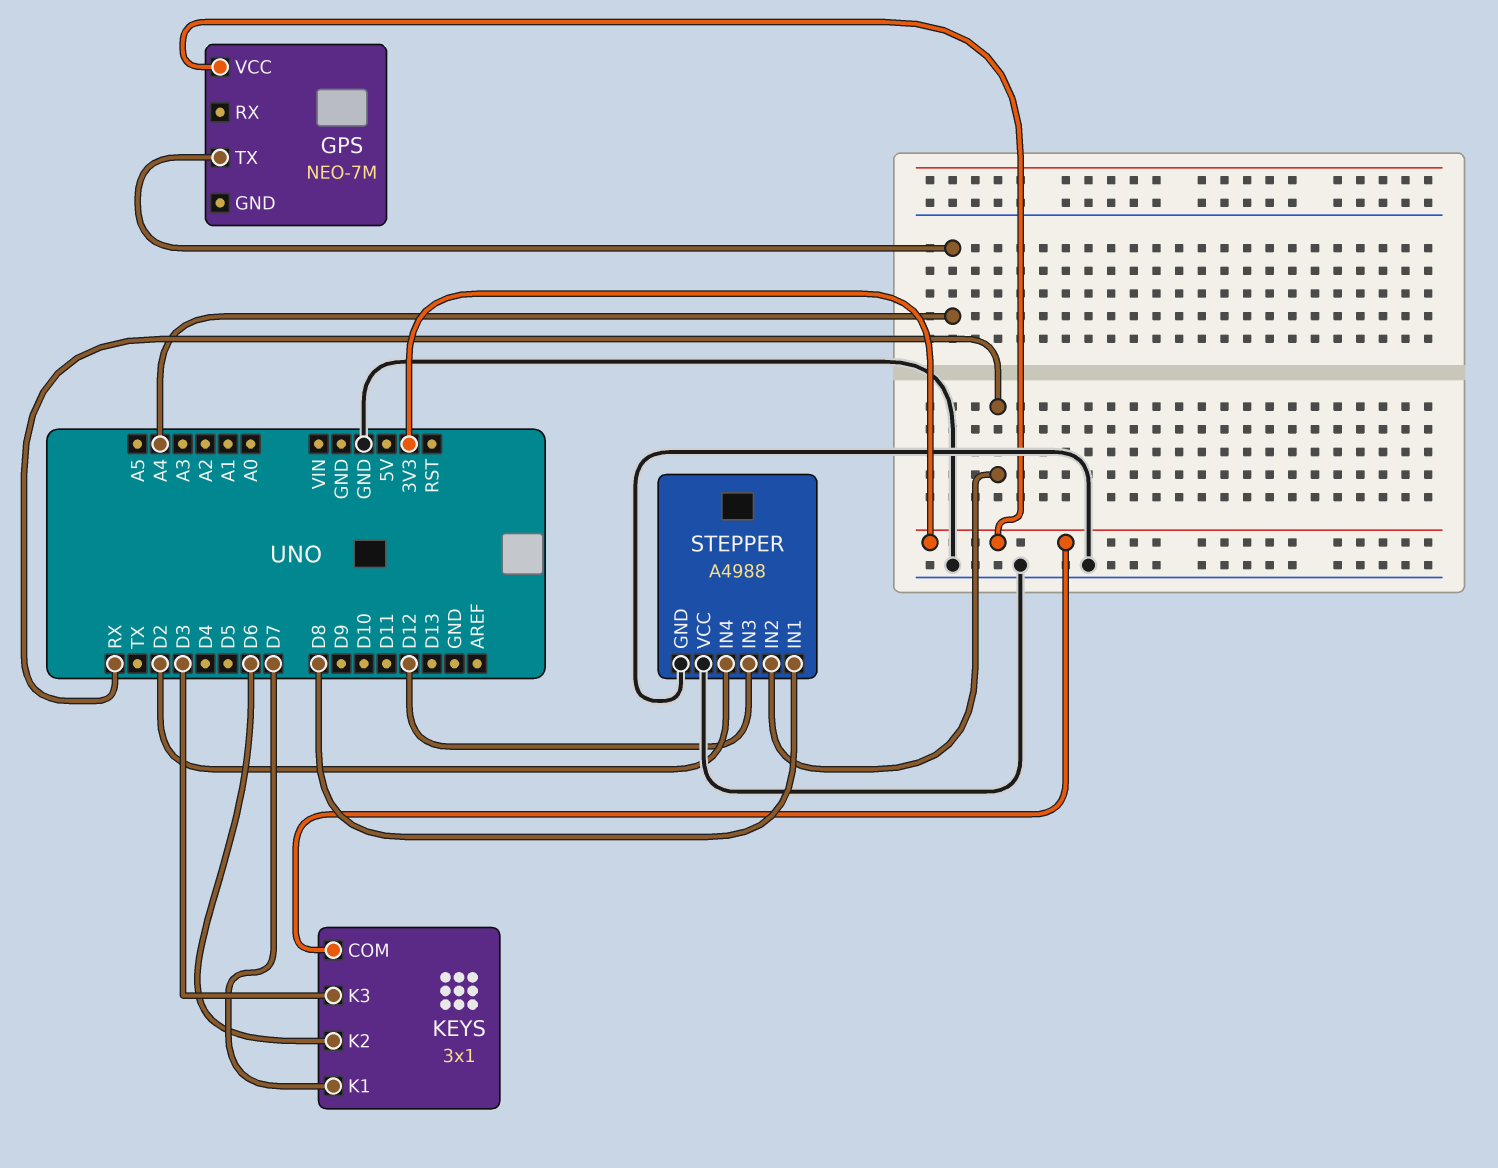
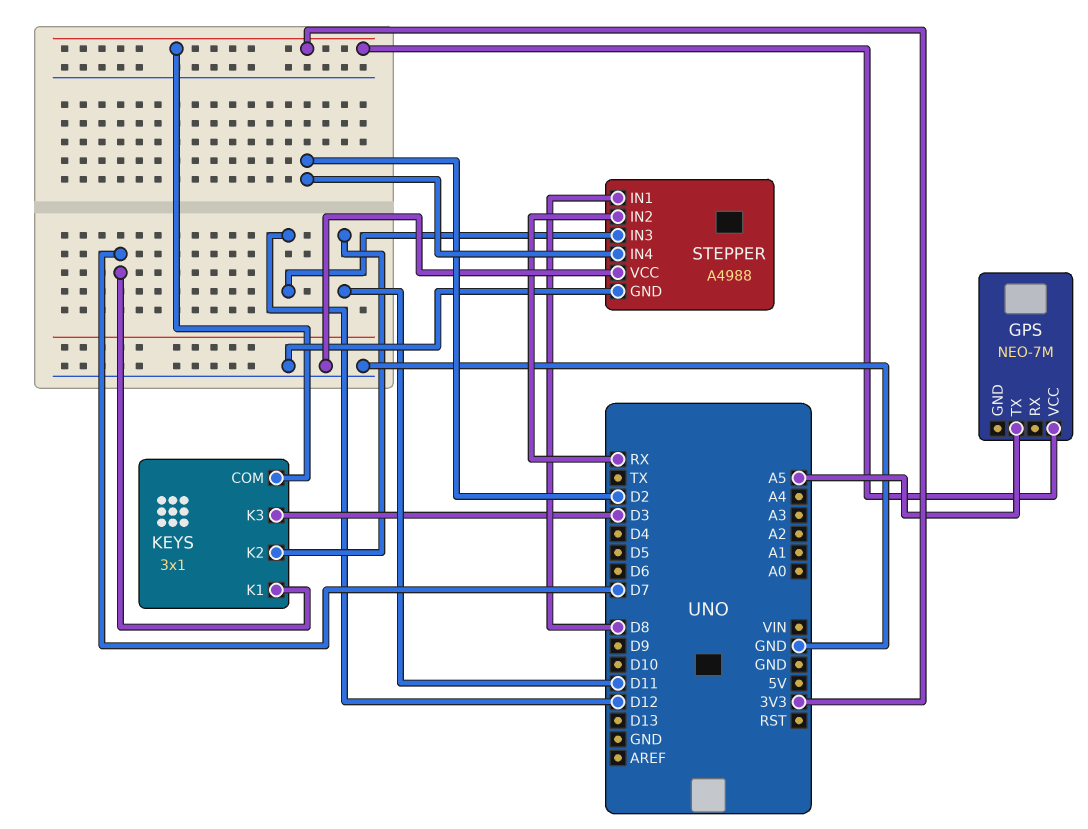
GPS pin TX: A4 -> A5
KEYS pin K2: D6 -> D11

